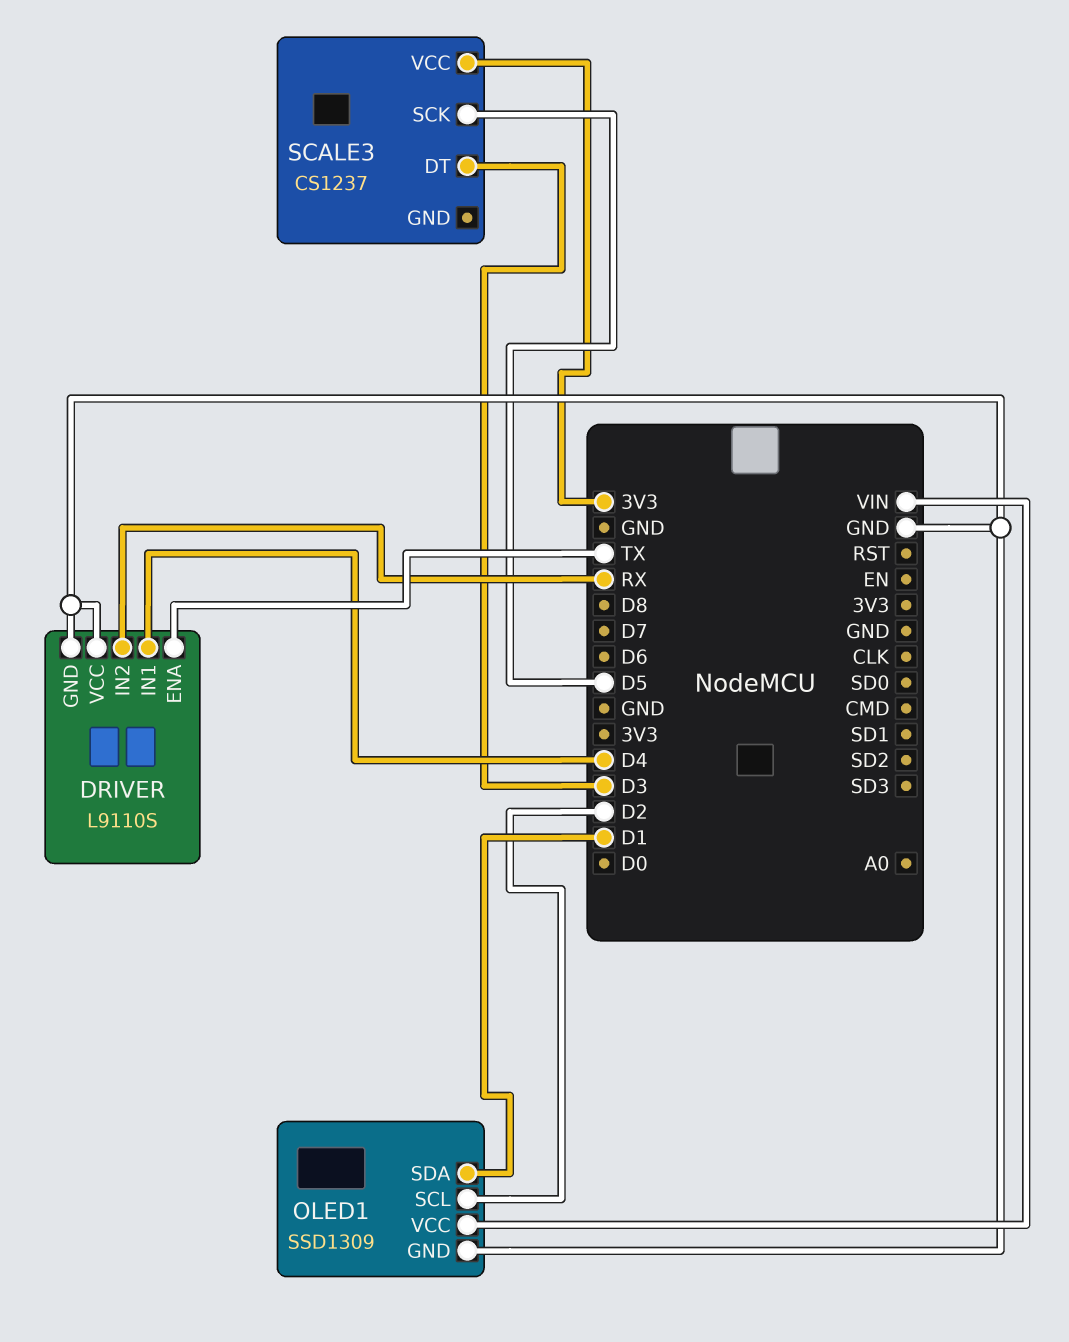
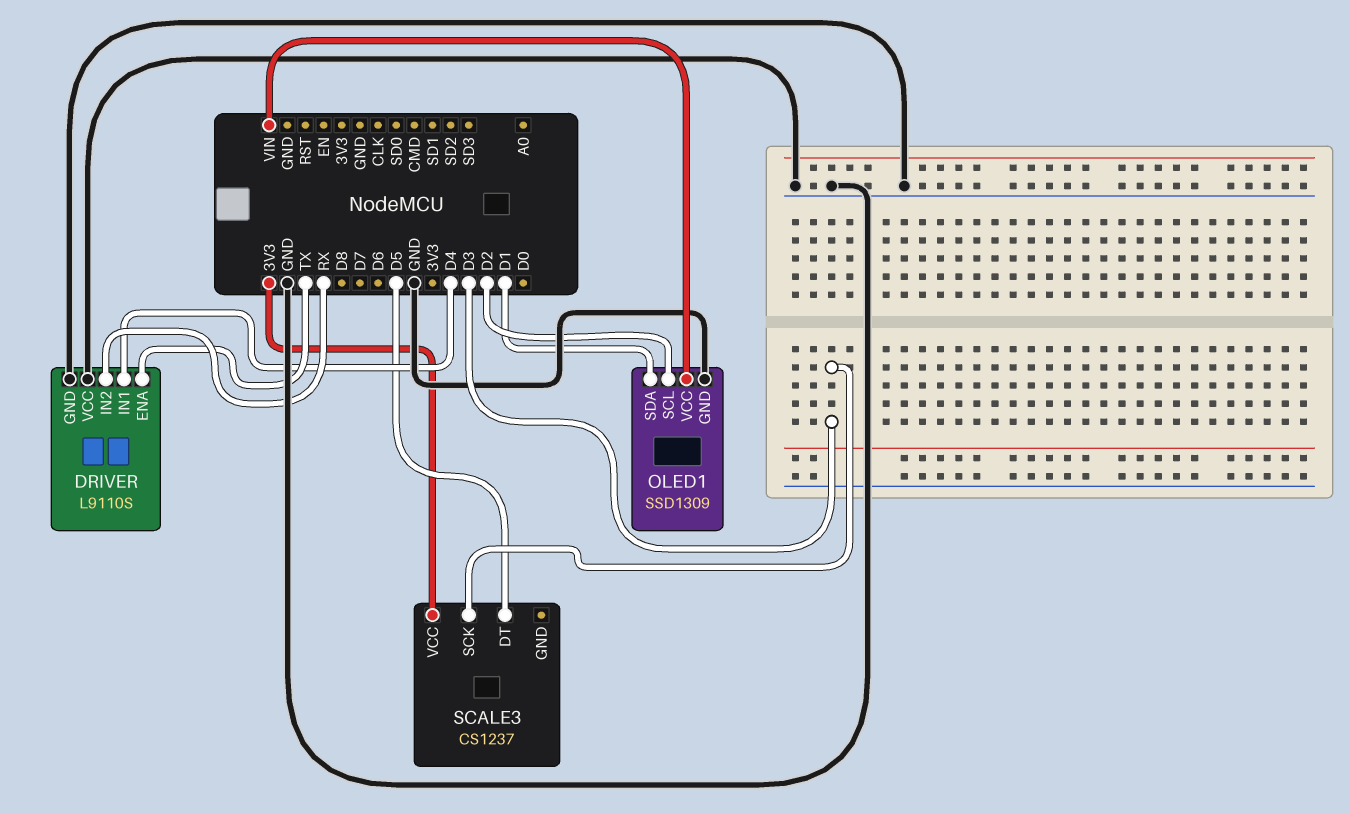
SCALE3 pin DT: D3 -> D5
SCALE3 pin SCK: D5 -> D3

